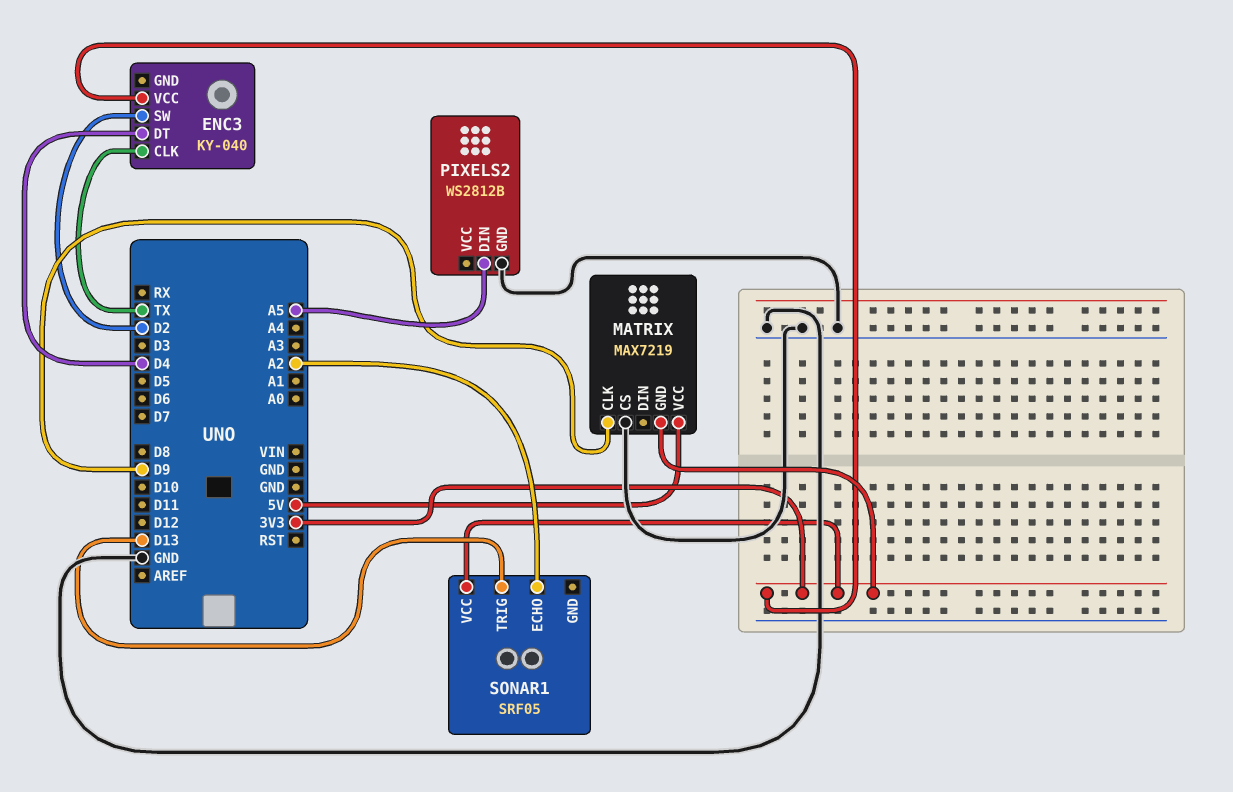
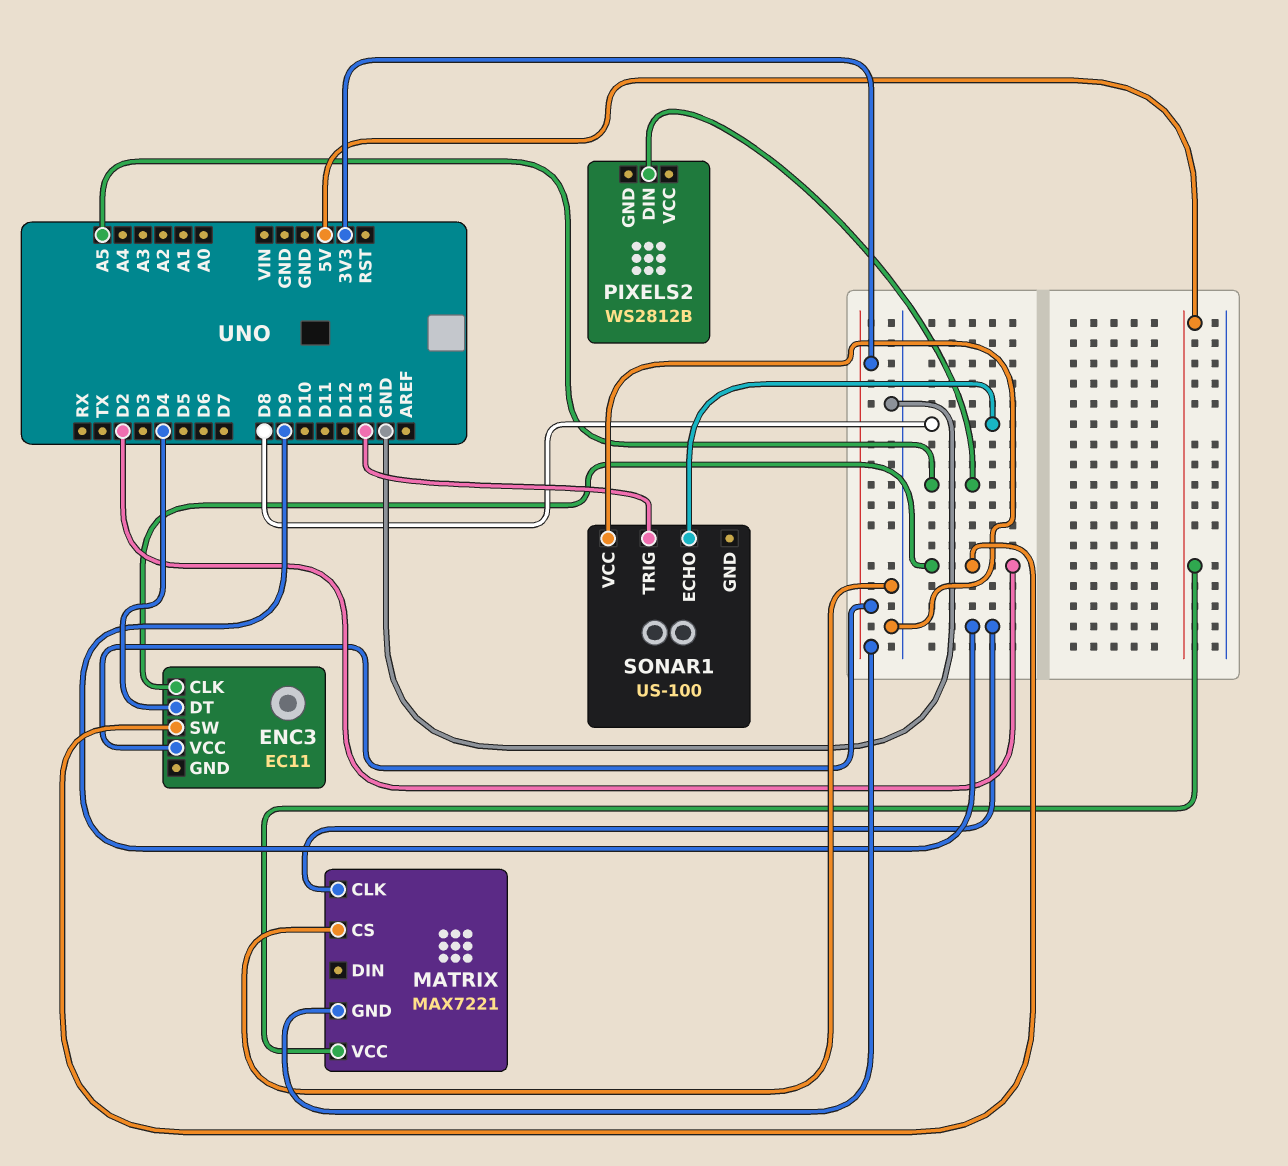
ENC3: KY-040 -> EC11
ENC3 pin CLK: TX -> D2
MATRIX: MAX7219 -> MAX7221
PIXELS2 pin GND: GND -> none
SONAR1: SRF05 -> US-100
SONAR1 pin ECHO: A2 -> D8
SONAR1 pin VCC: 3V3 -> GND

